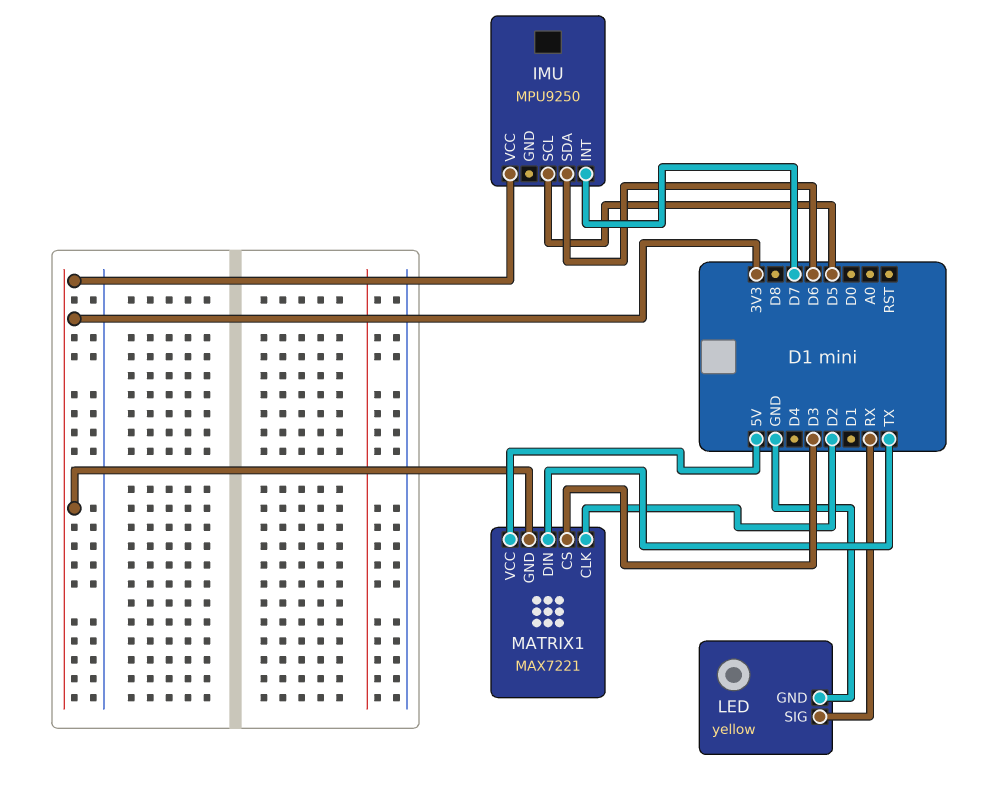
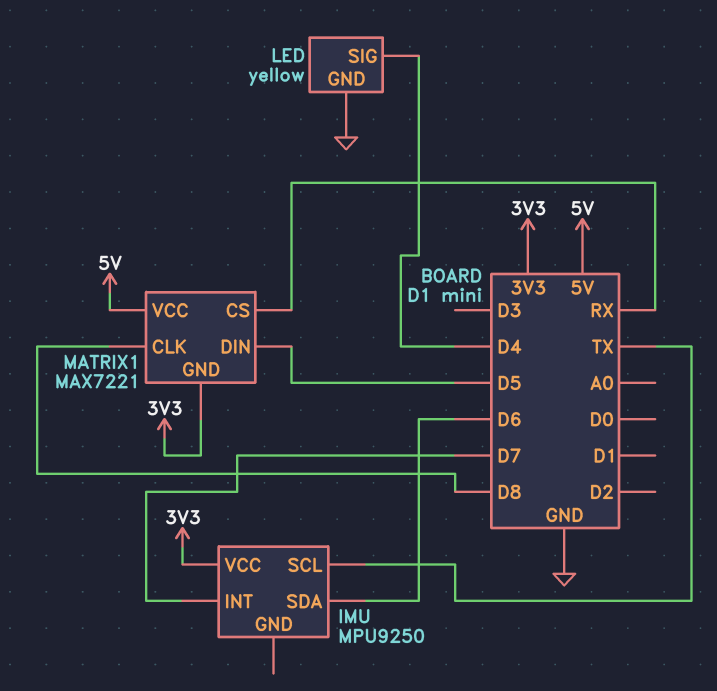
IMU pin SCL: D5 -> TX
LED pin SIG: RX -> D4
MATRIX1 pin CLK: D2 -> D8
MATRIX1 pin CS: D3 -> RX
MATRIX1 pin DIN: TX -> D5

